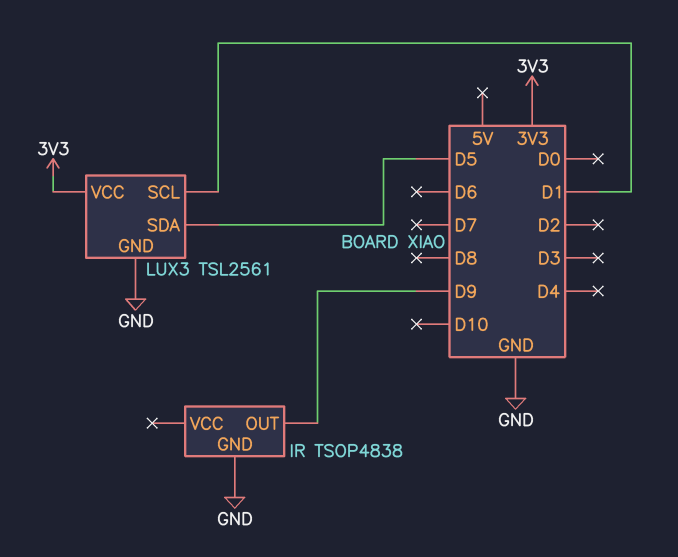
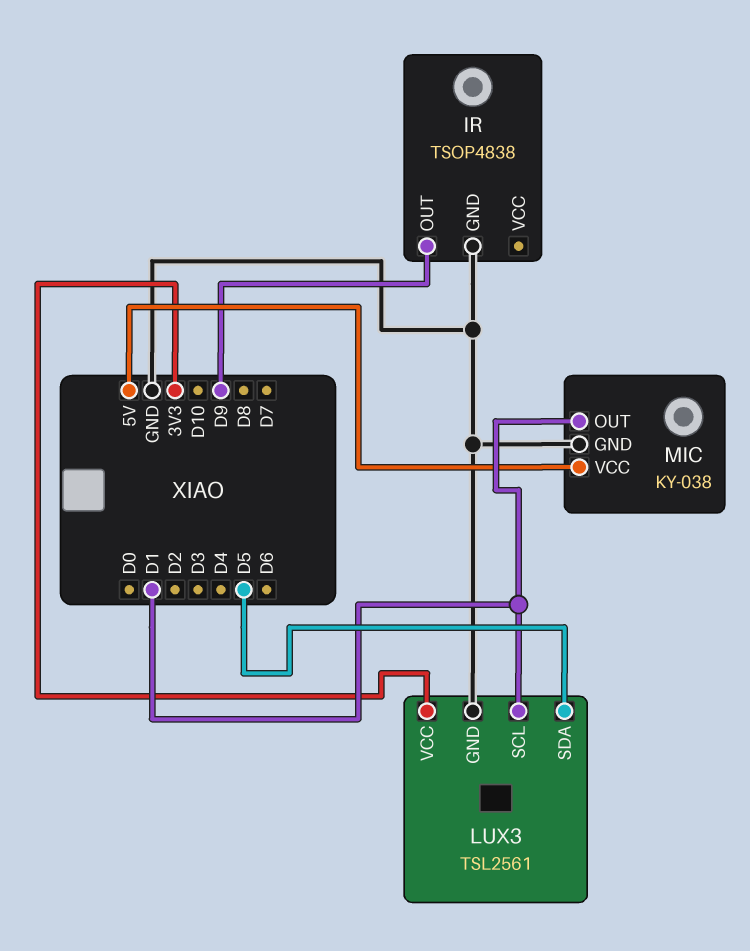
MIC: none -> KY-038
MIC pin GND: none -> GND
MIC pin OUT: none -> D1
MIC pin VCC: none -> 5V

